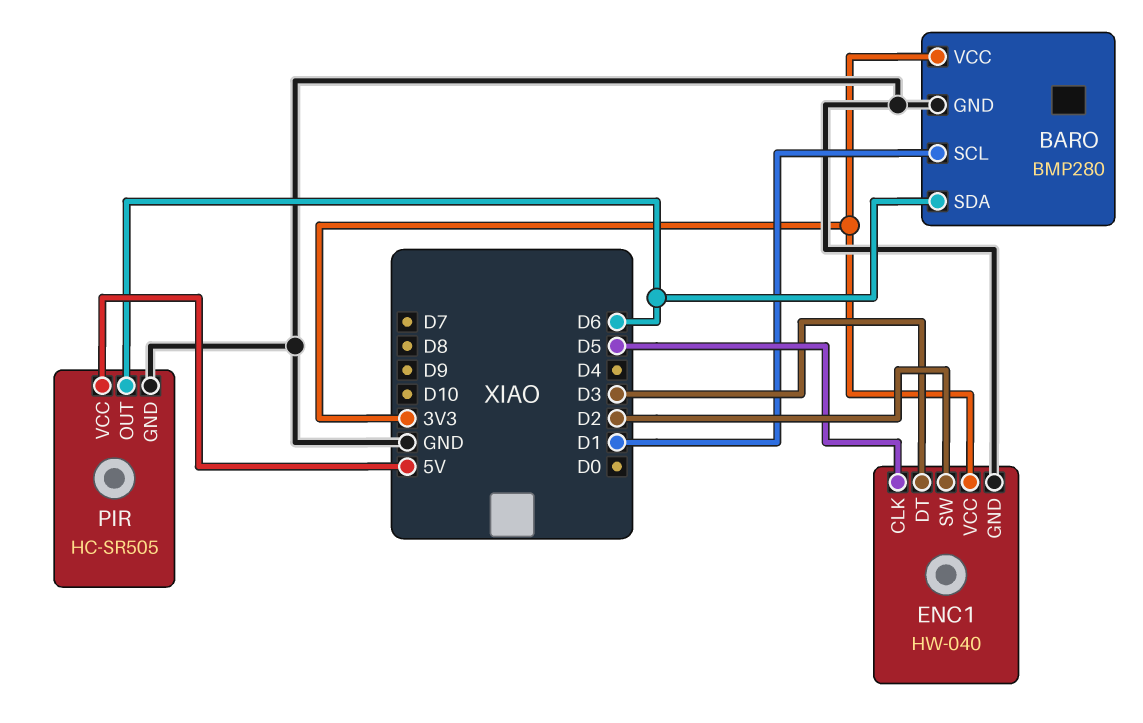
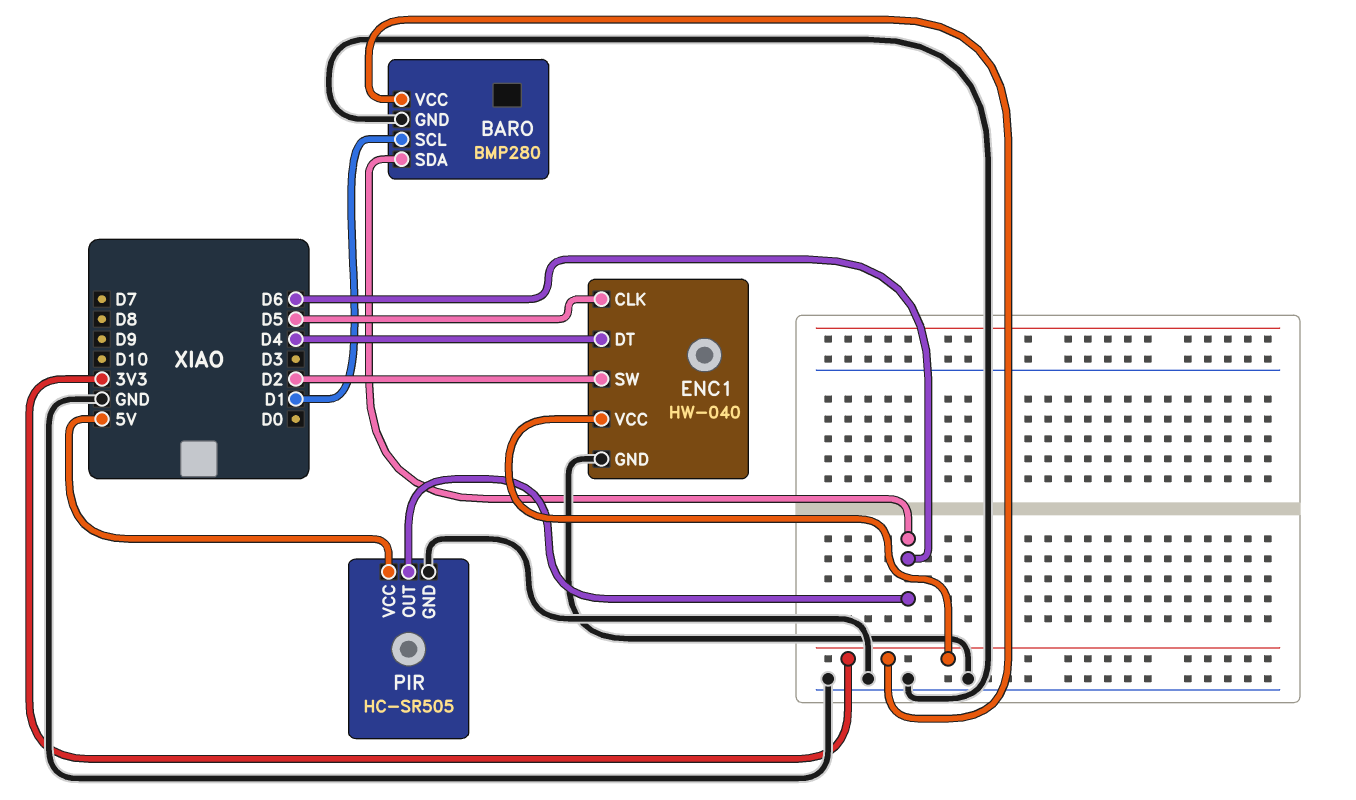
ENC1 pin DT: D3 -> D4

